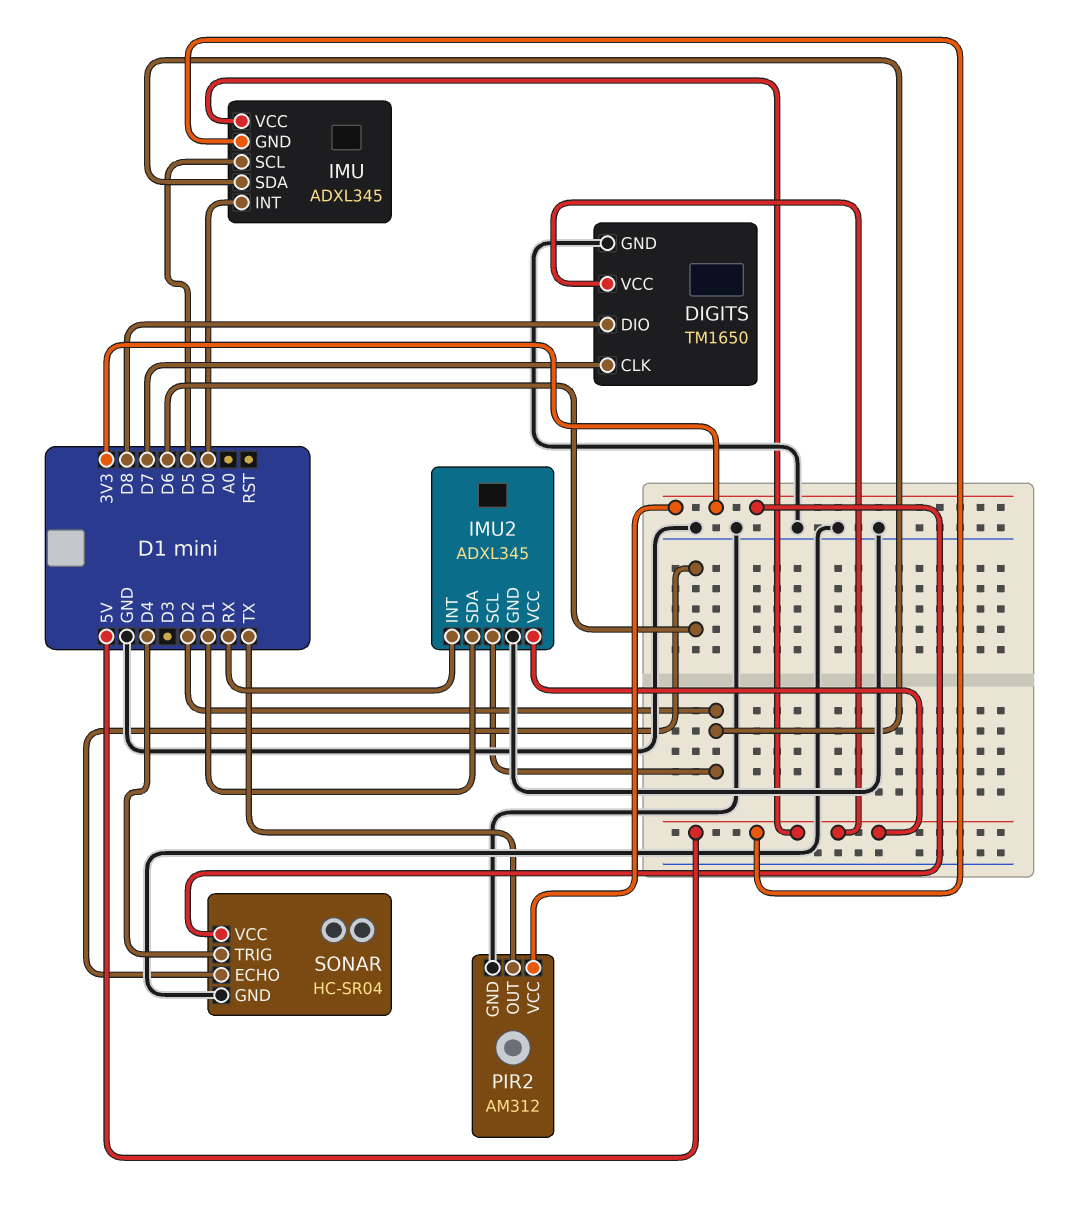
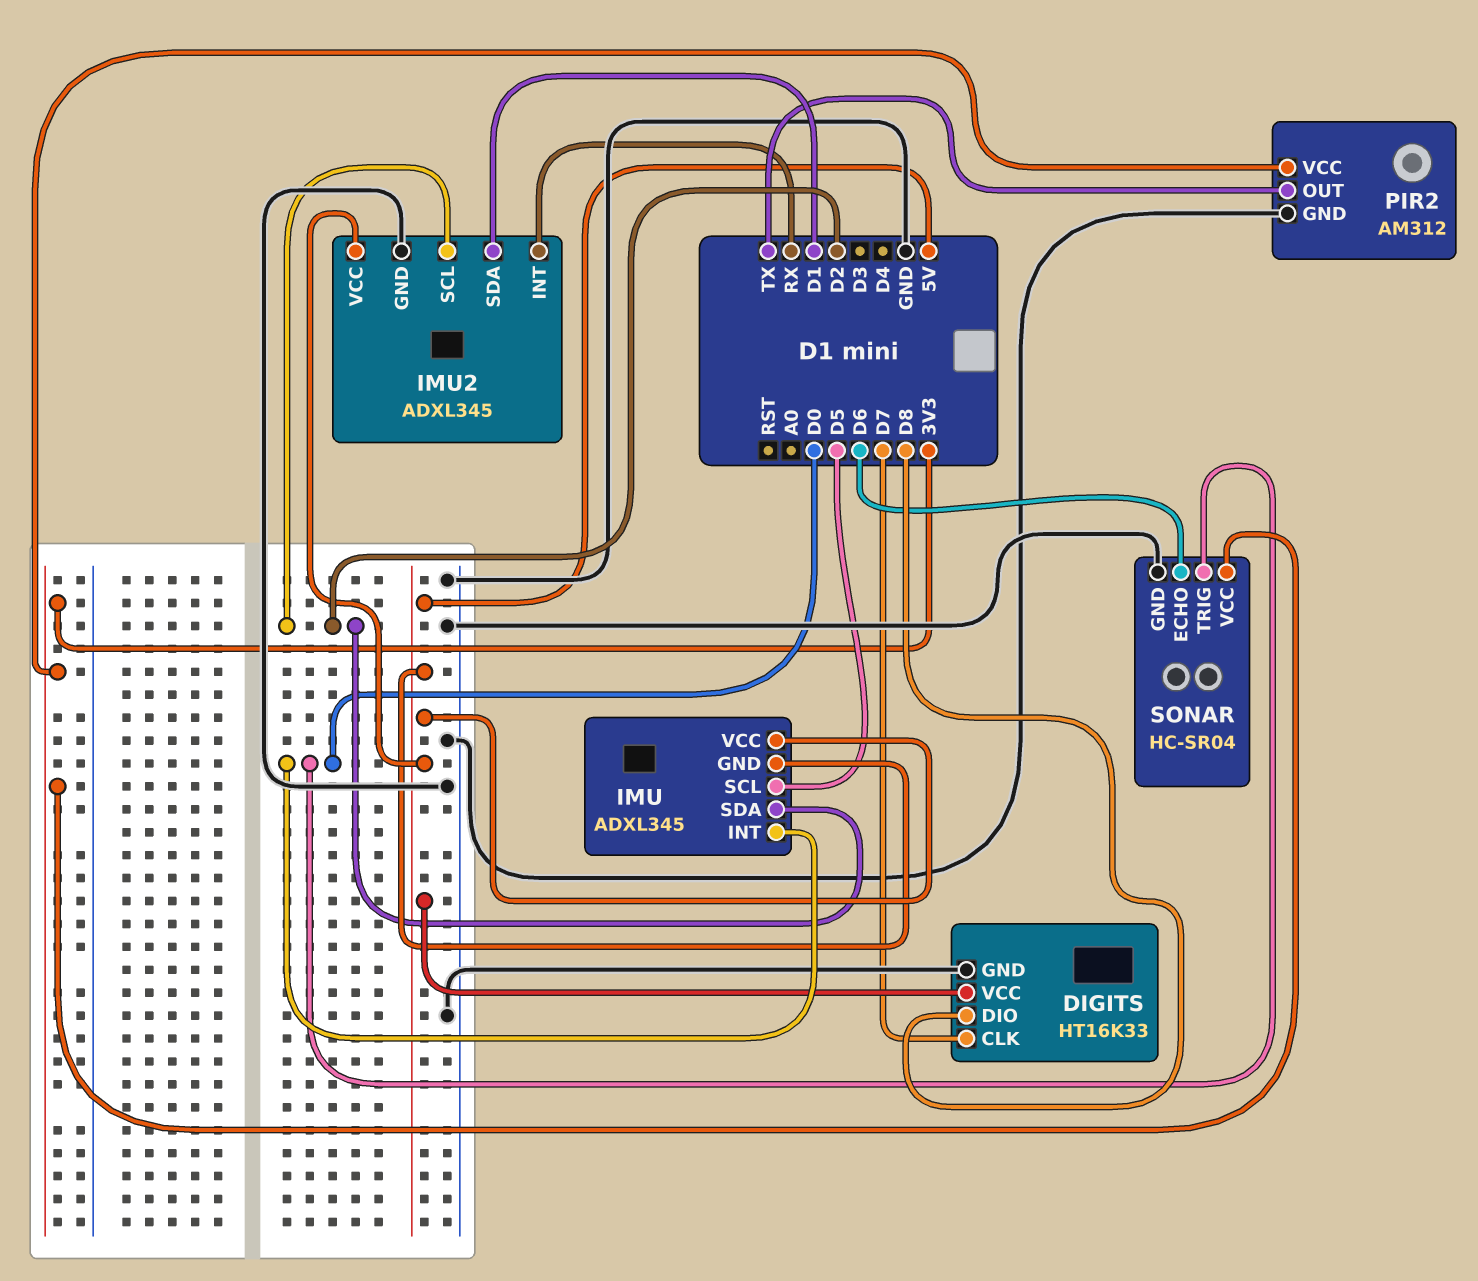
DIGITS: TM1650 -> HT16K33
SONAR pin TRIG: D4 -> D0

